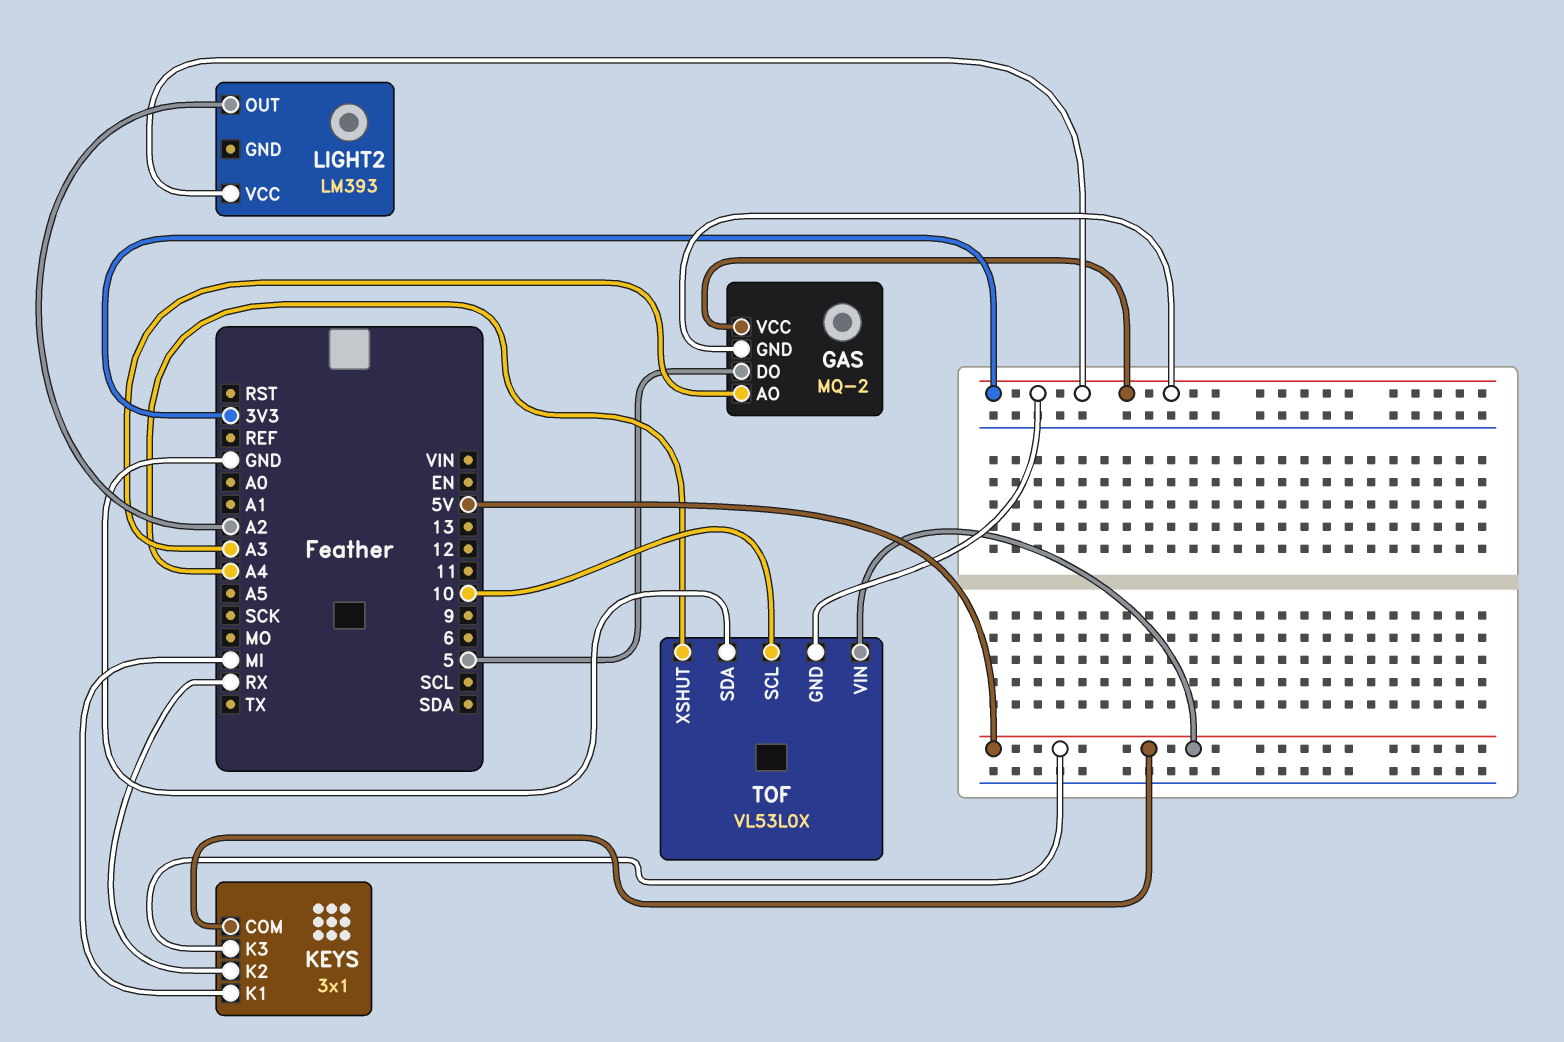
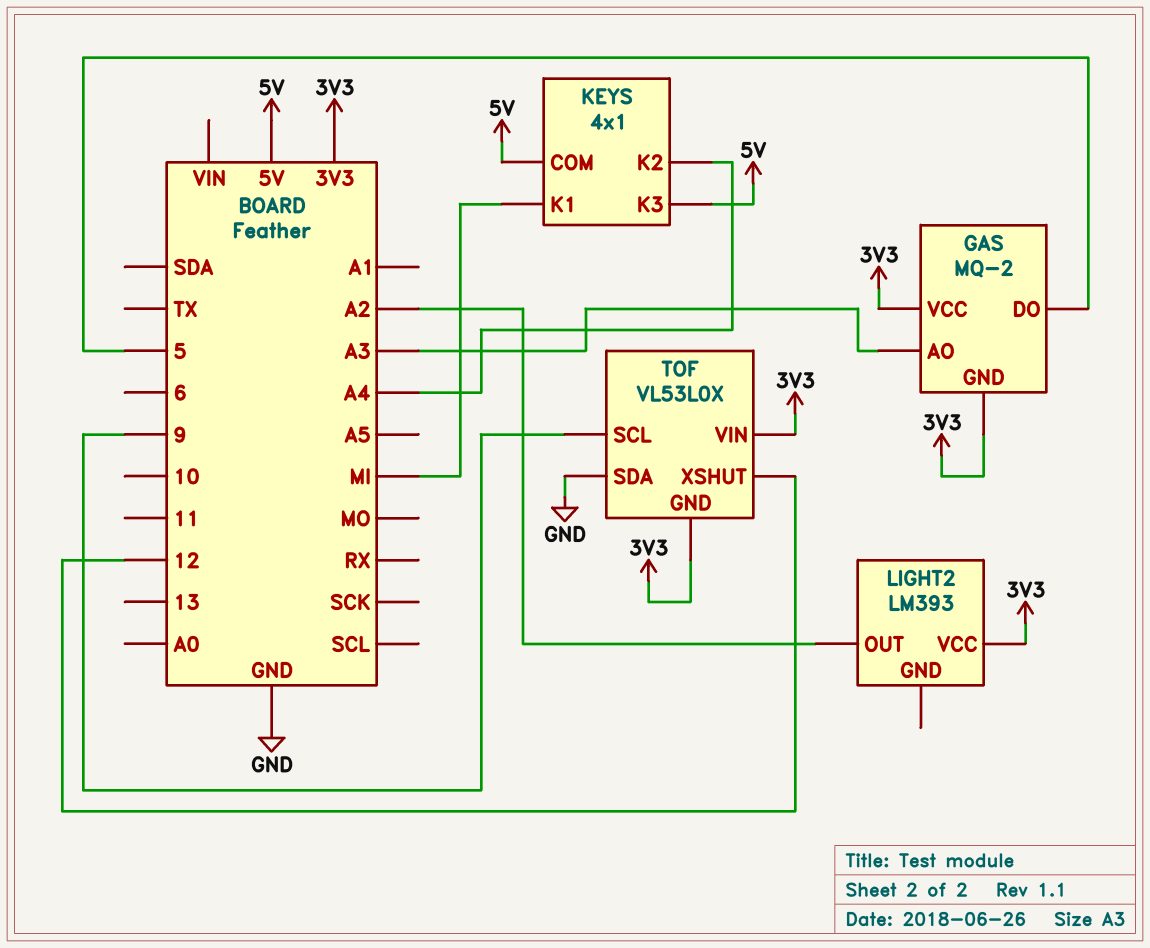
KEYS: 3x1 -> 4x1
KEYS pin K2: RX -> A4
TOF pin SCL: 10 -> 9
TOF pin VIN: 5V -> 3V3
TOF pin XSHUT: A4 -> 12

